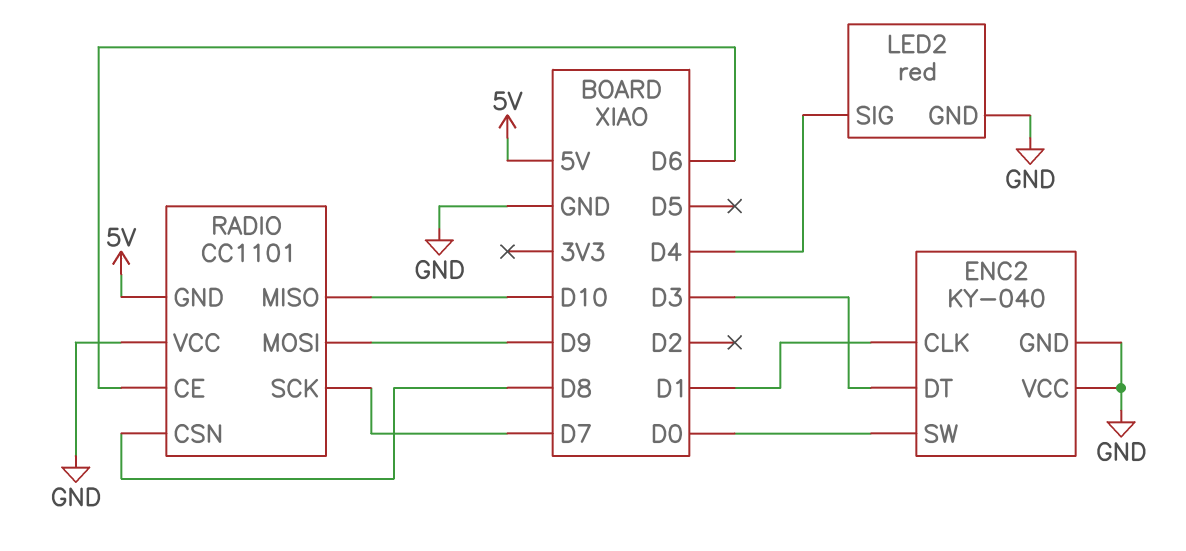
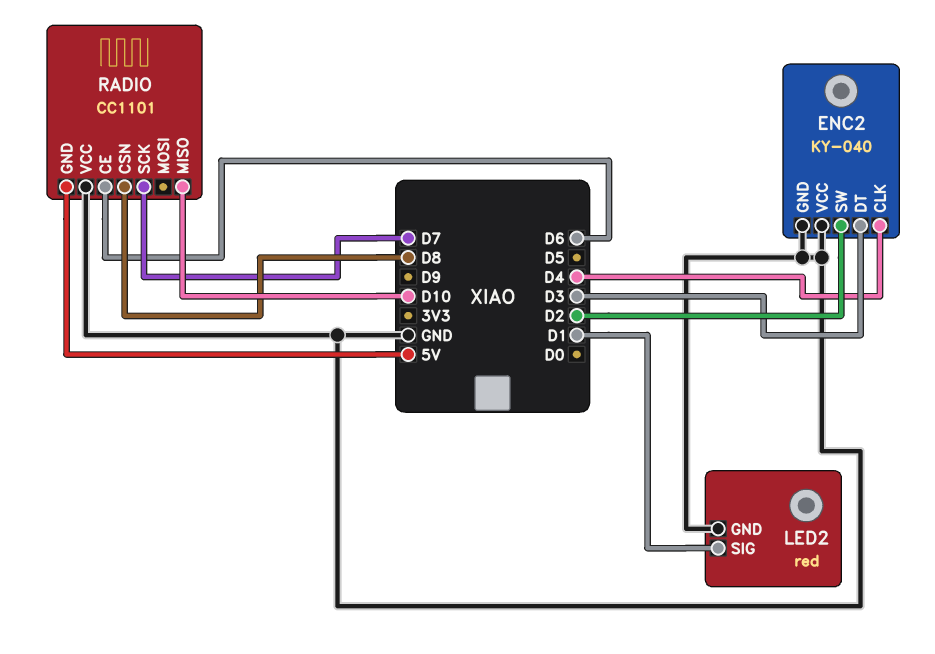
ENC2 pin CLK: D1 -> D4
ENC2 pin SW: D0 -> D2
LED2 pin SIG: D4 -> D1
RADIO pin MOSI: D9 -> none

